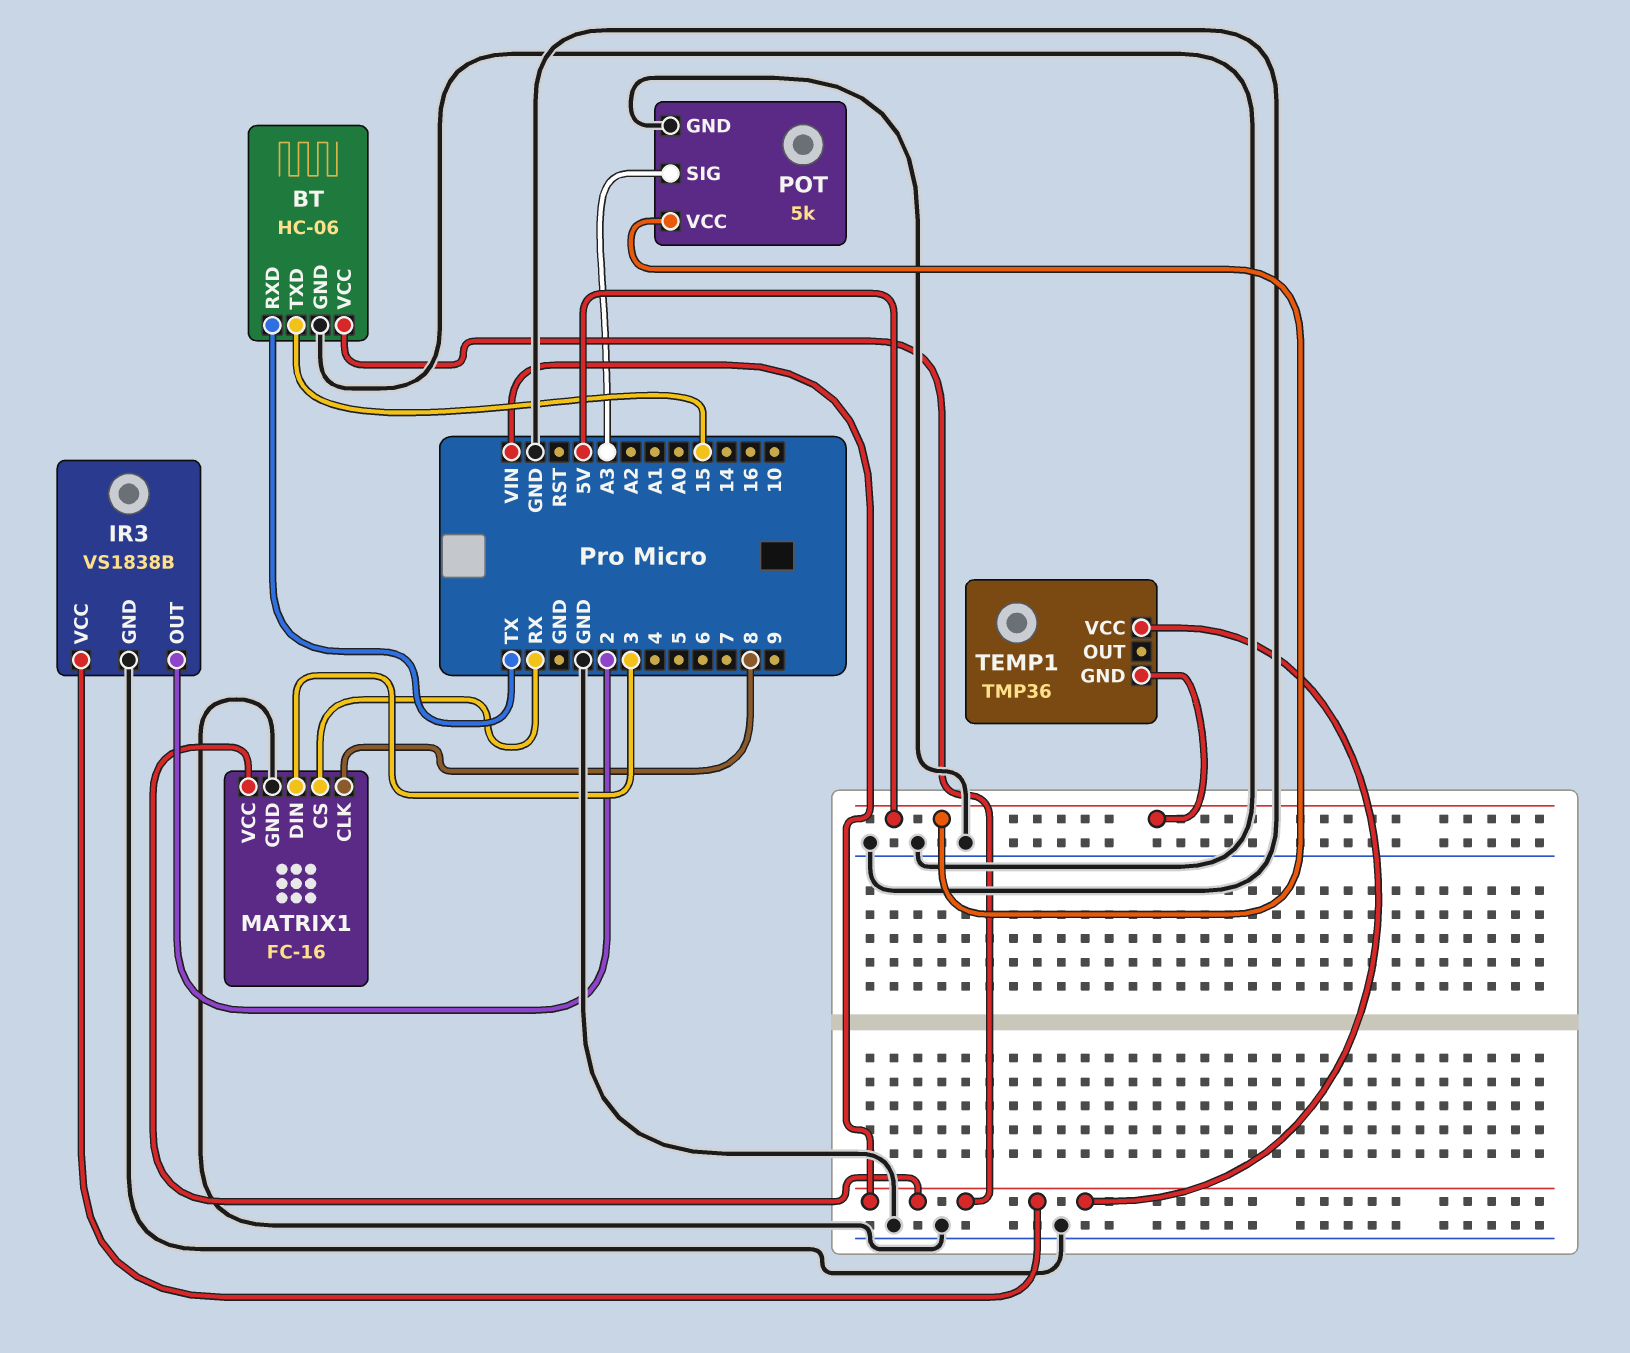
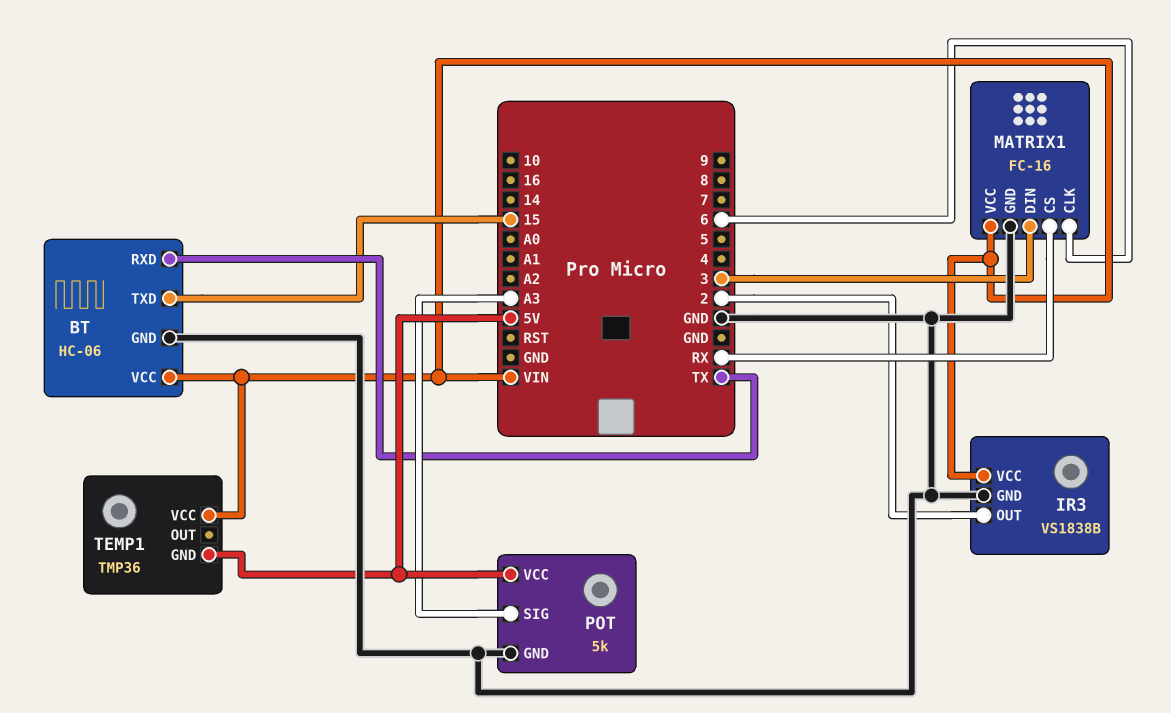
MATRIX1 pin CLK: 8 -> 6

